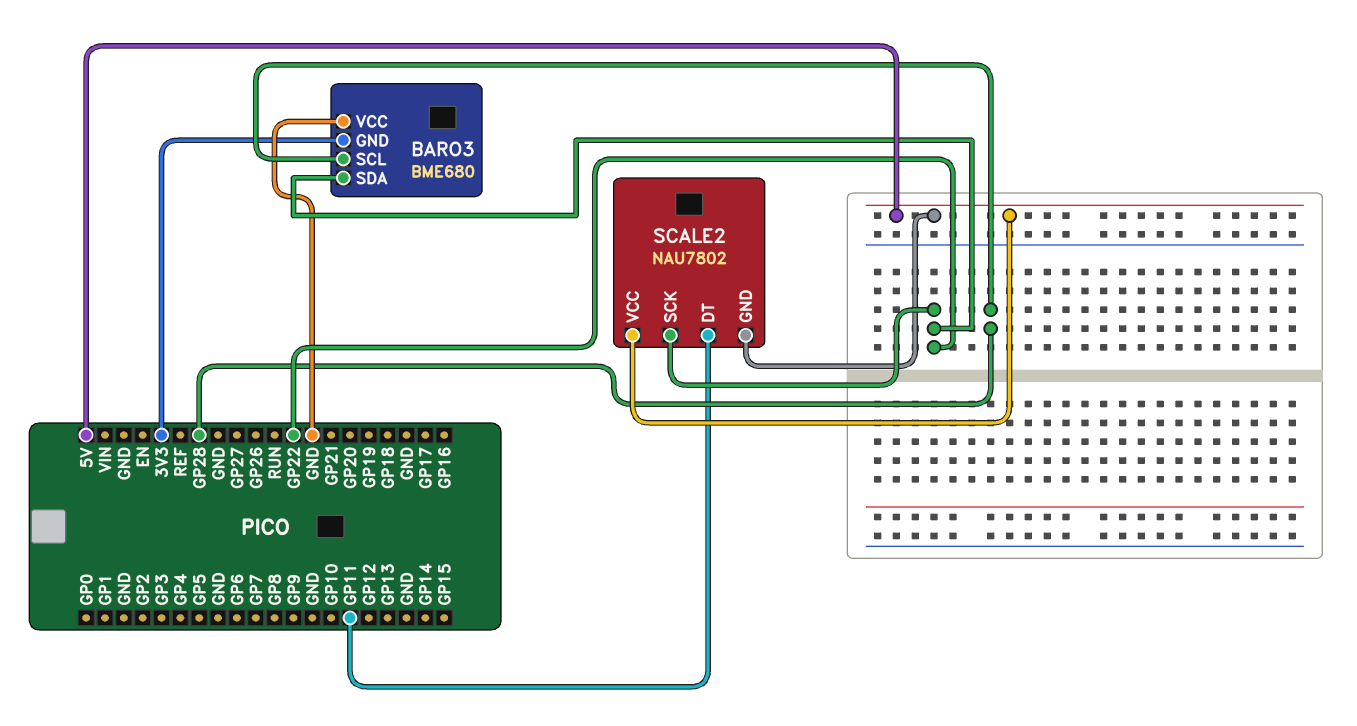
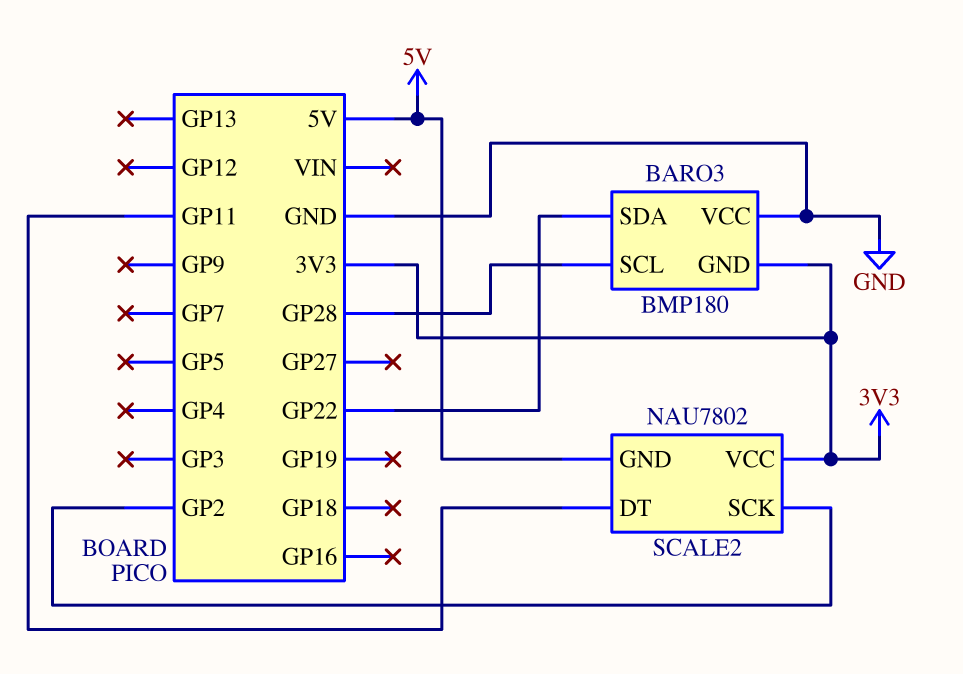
BARO3: BME680 -> BMP180
SCALE2 pin SCK: GP22 -> GP2
SCALE2 pin VCC: 5V -> 3V3

